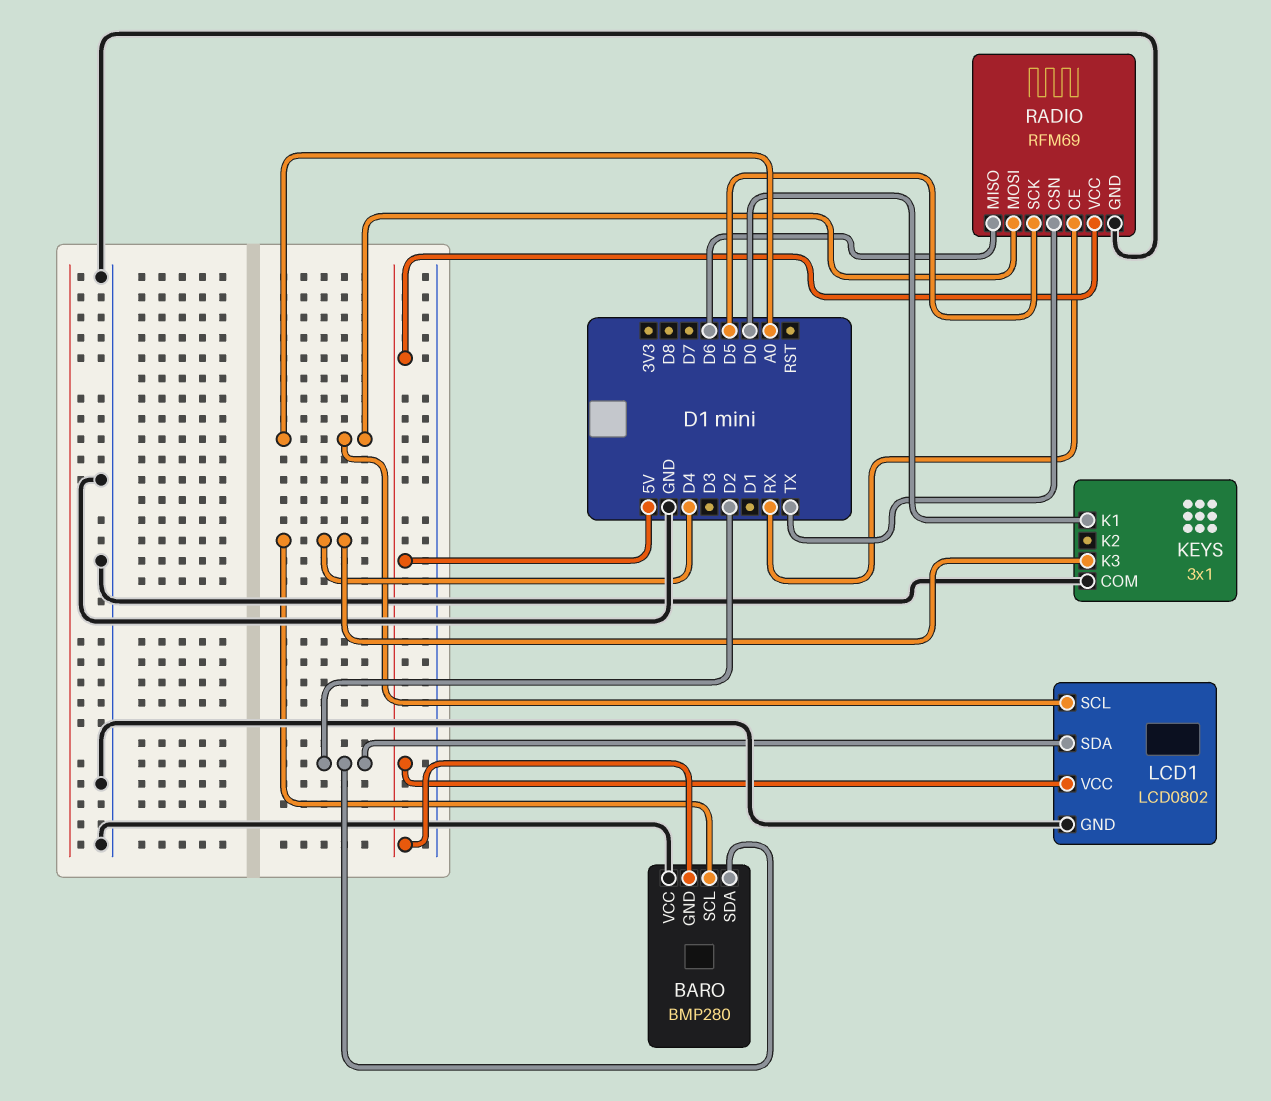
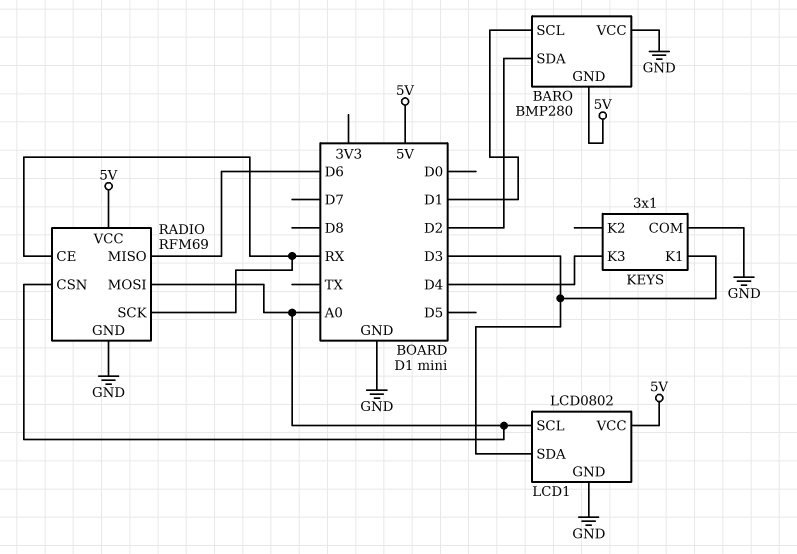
BARO pin SCL: D4 -> D1
KEYS pin K1: D0 -> D3
LCD1 pin SDA: D2 -> D3
RADIO pin CSN: TX -> A0
RADIO pin SCK: D5 -> RX

